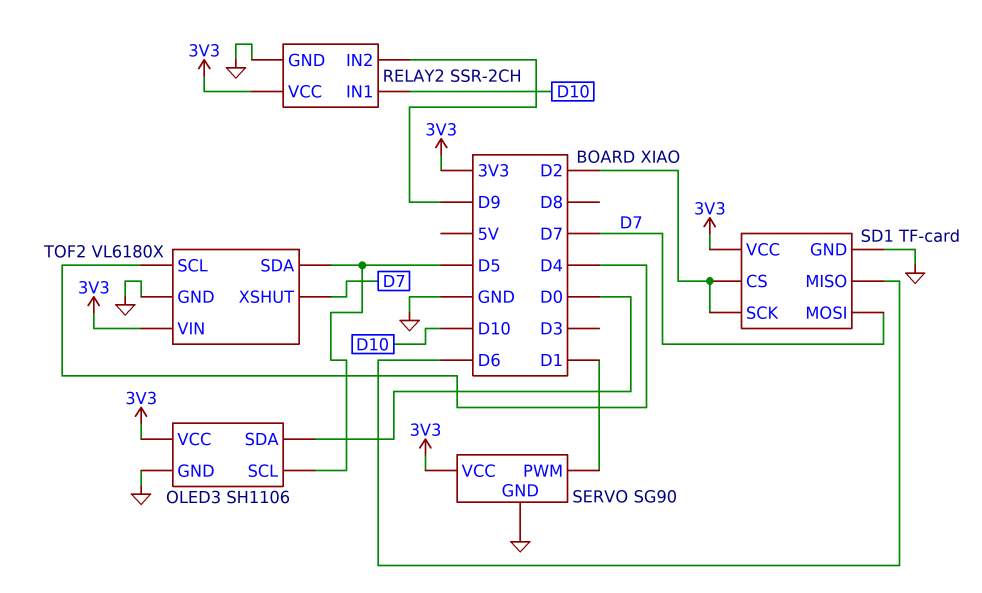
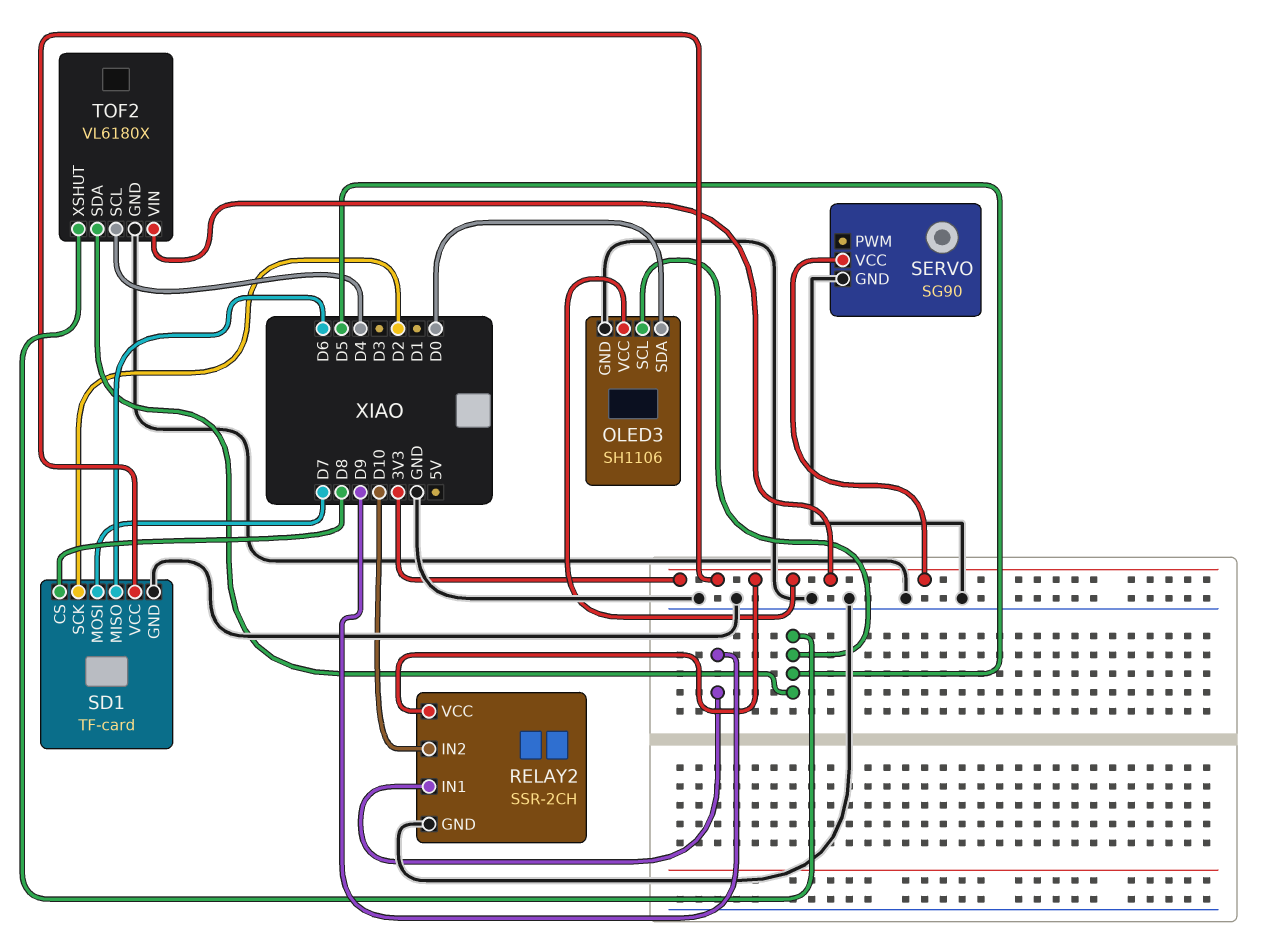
RELAY2 pin IN1: D10 -> D9
RELAY2 pin IN2: D9 -> D10
SD1 pin CS: D2 -> D8
SERVO pin PWM: D1 -> none
TOF2 pin XSHUT: D7 -> D5

